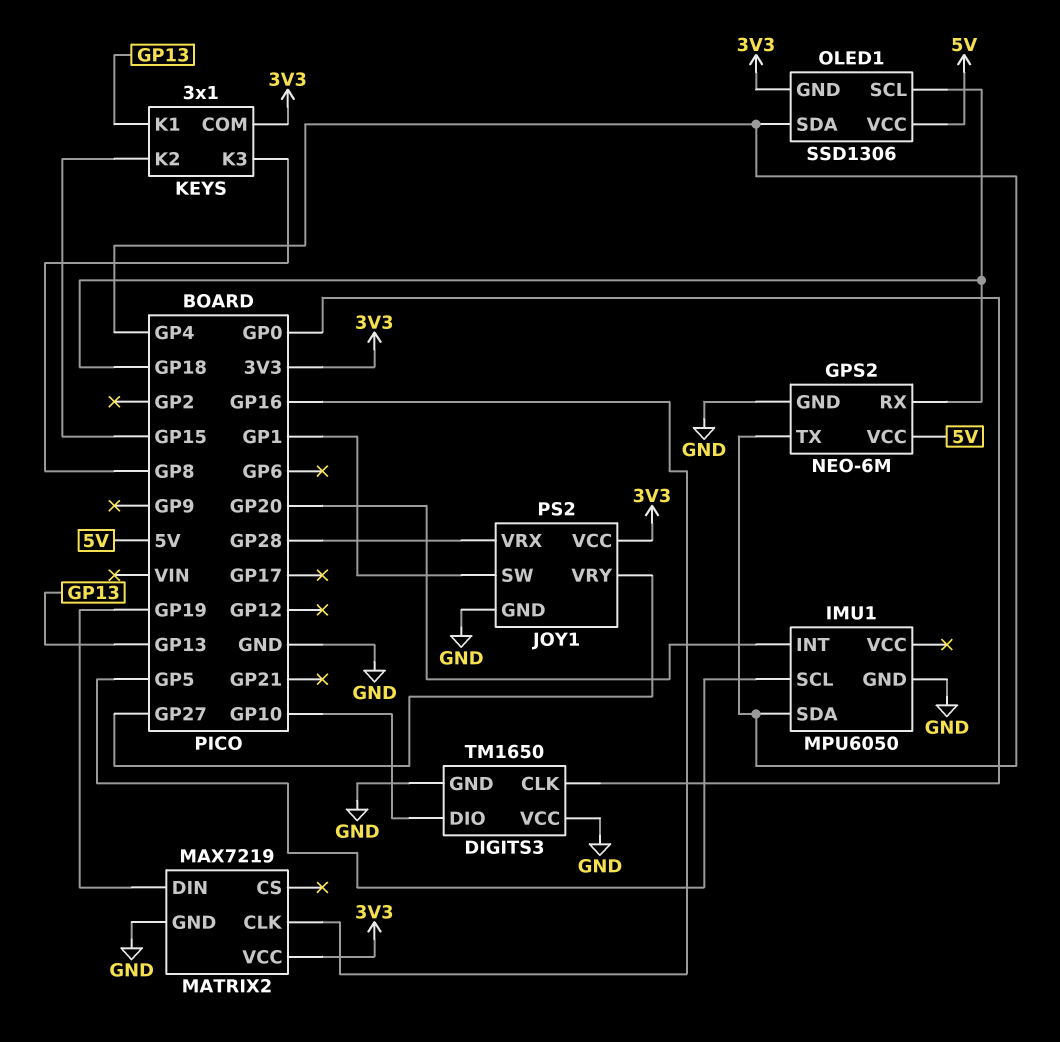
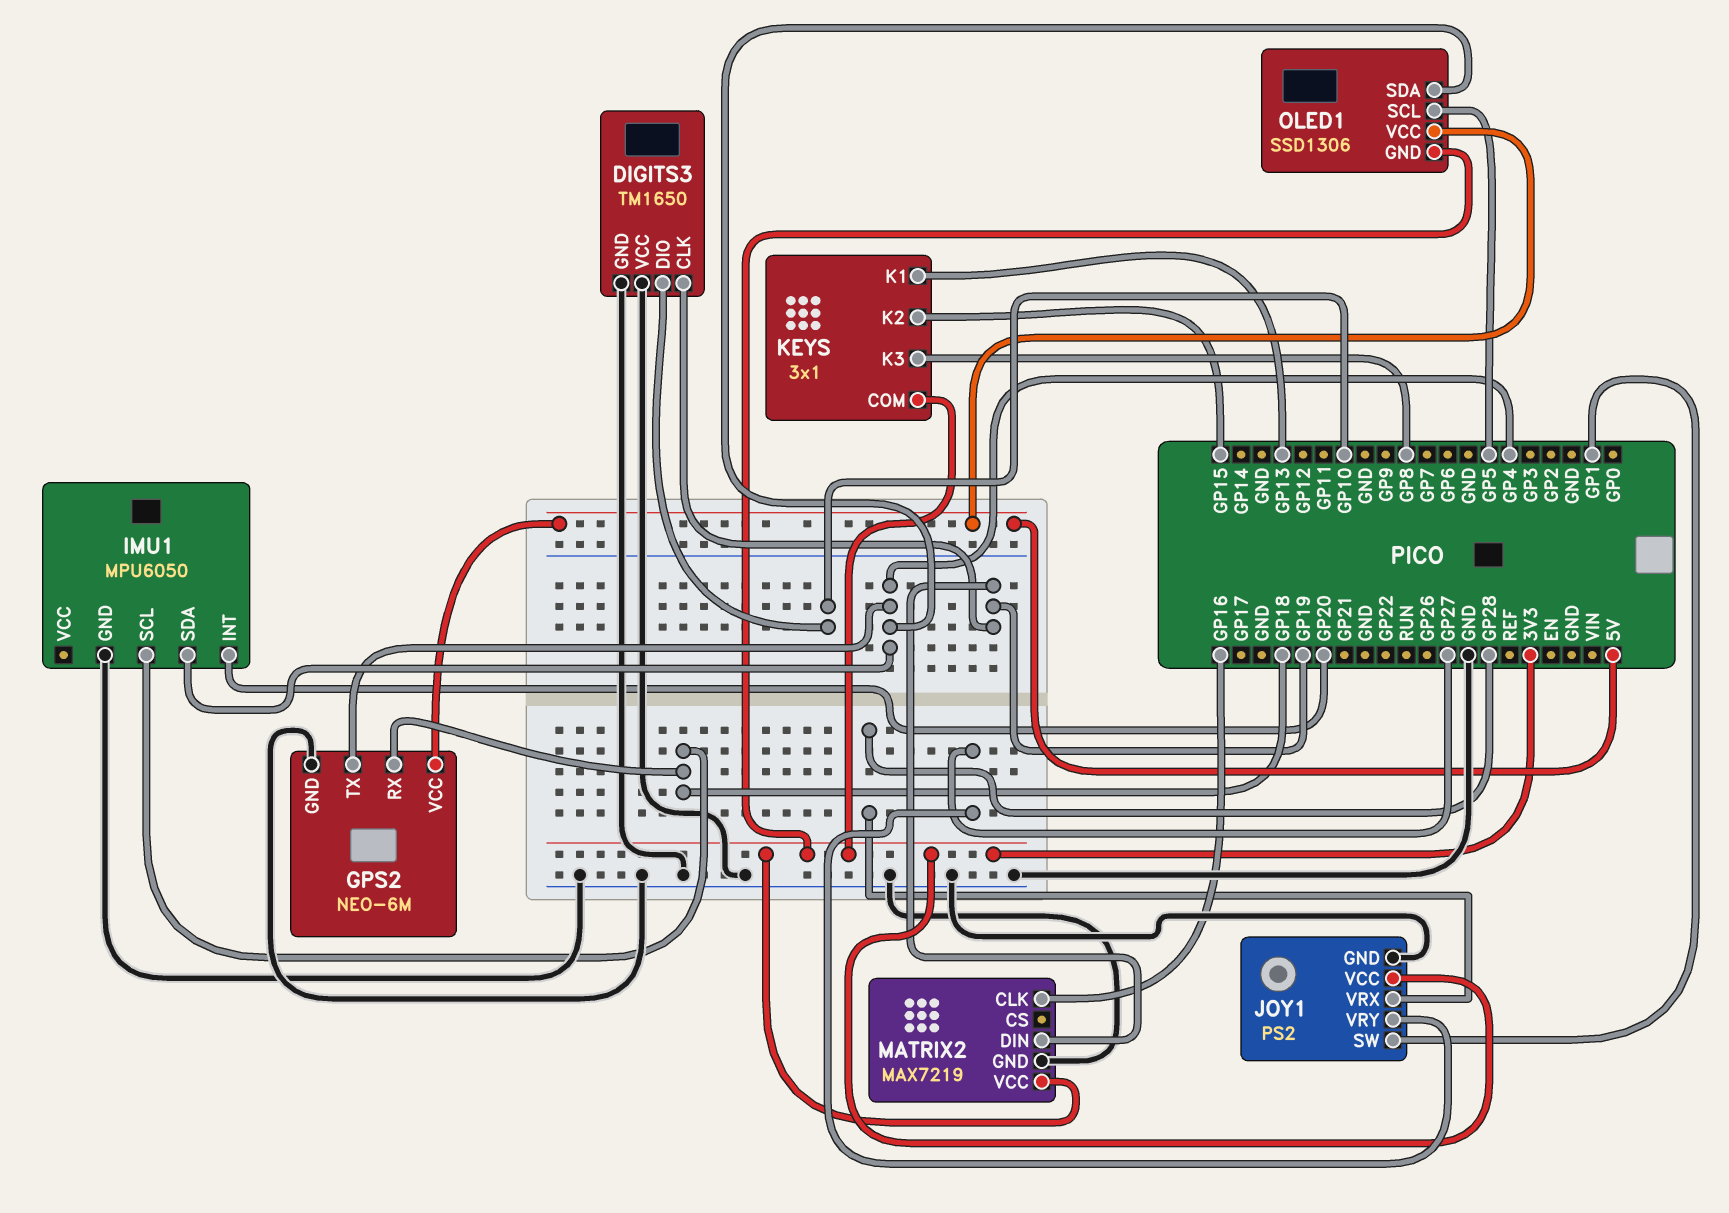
DIGITS3 pin CLK: GP0 -> GP19
IMU1 pin SCL: GP5 -> GP18
OLED1 pin SCL: GP18 -> GP5

